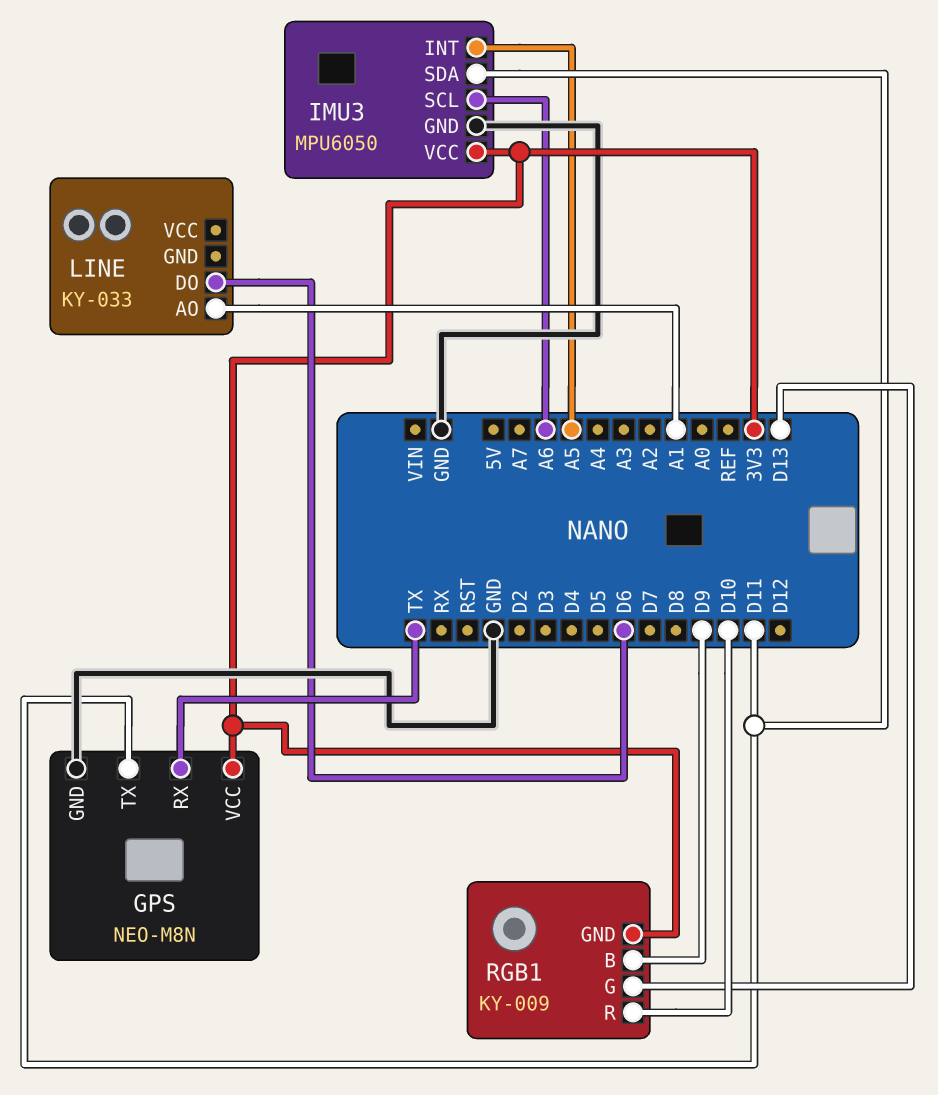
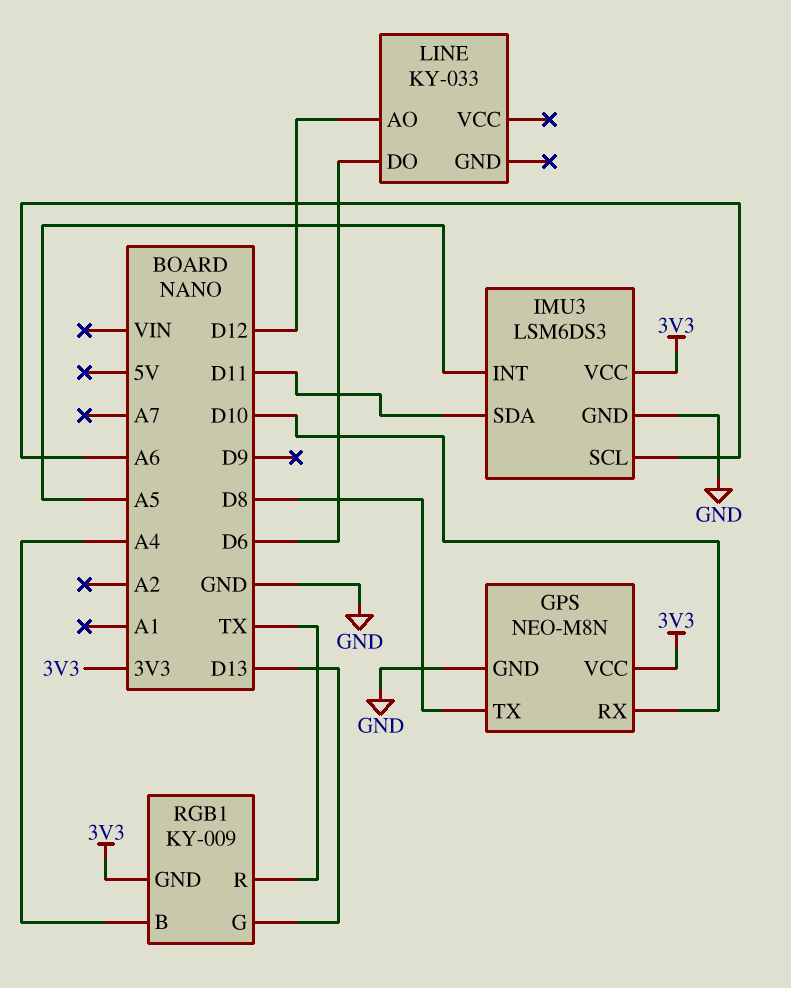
GPS pin RX: TX -> D10
GPS pin TX: D11 -> D8
IMU3: MPU6050 -> LSM6DS3
LINE pin AO: A1 -> D12
RGB1 pin B: D9 -> A4
RGB1 pin R: D10 -> TX

